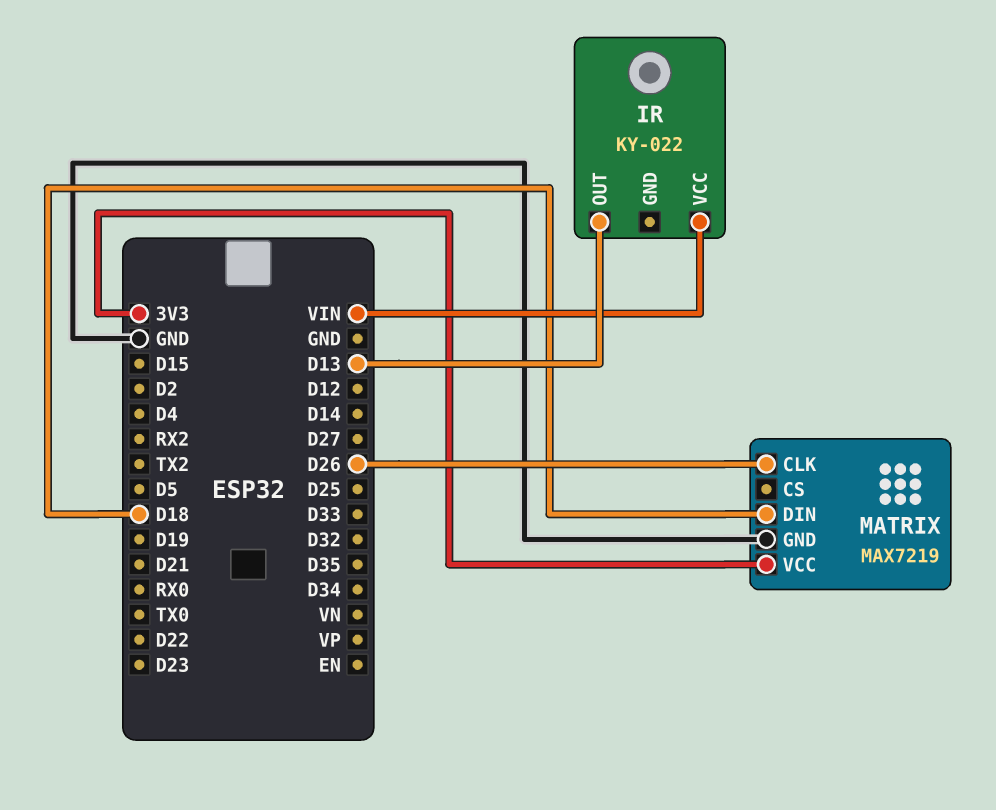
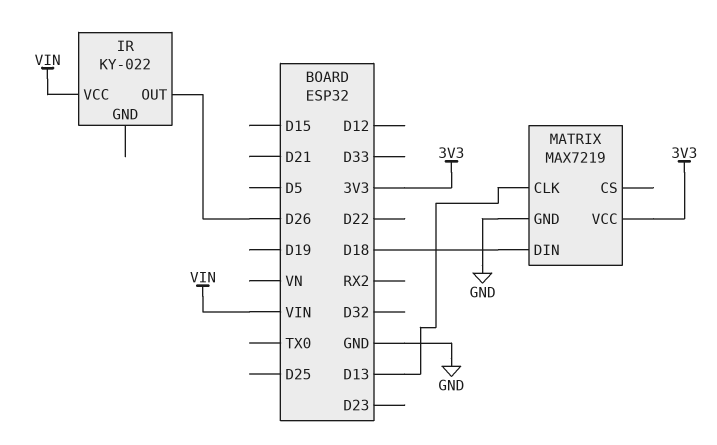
IR pin OUT: D13 -> D26
MATRIX pin CLK: D26 -> D13

